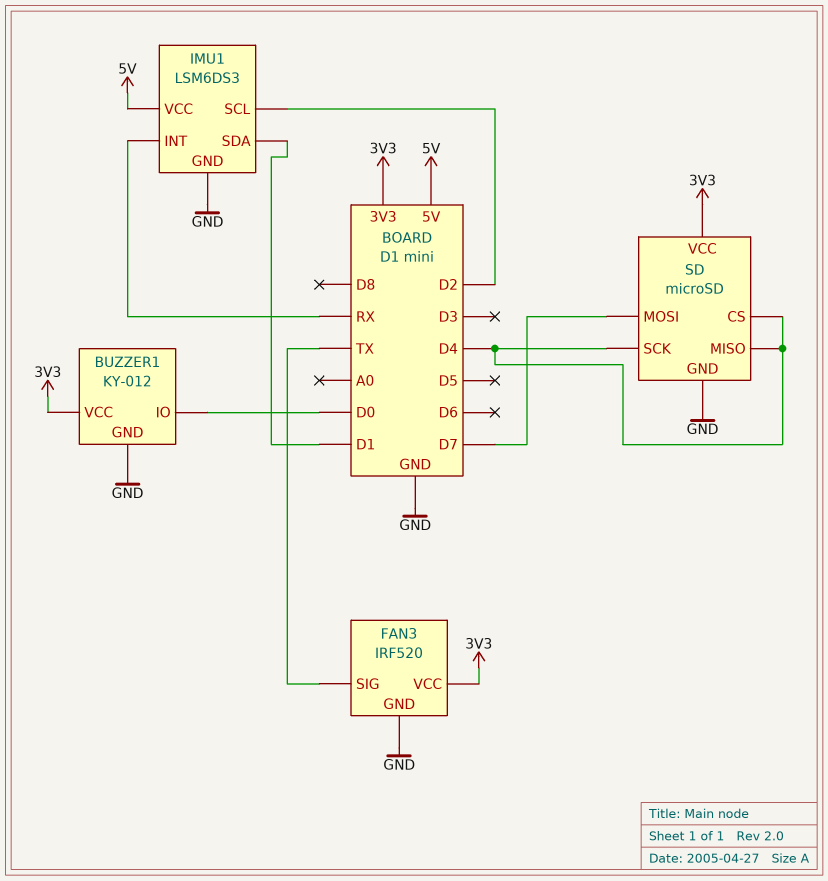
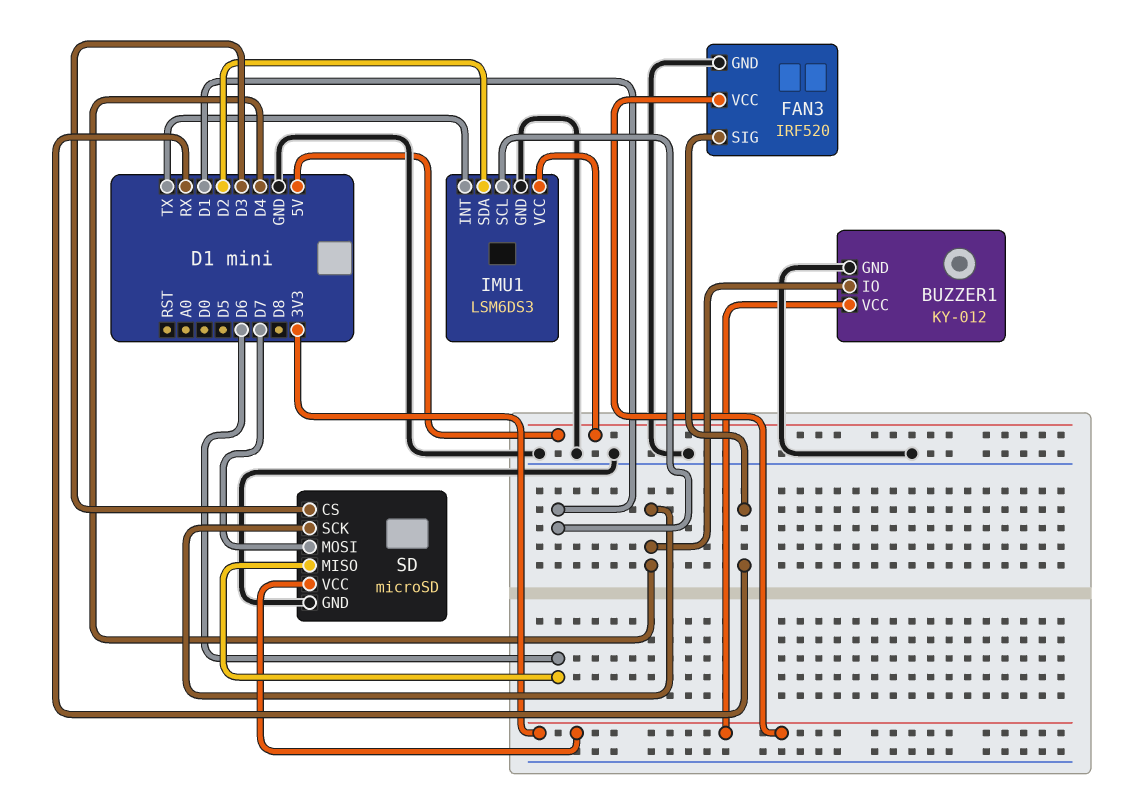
BUZZER1 pin IO: D0 -> D4
FAN3 pin SIG: TX -> RX
IMU1 pin INT: RX -> TX
IMU1 pin SCL: D2 -> D1
IMU1 pin SDA: D1 -> D2
SD pin CS: D4 -> D3
SD pin MISO: D4 -> D6

